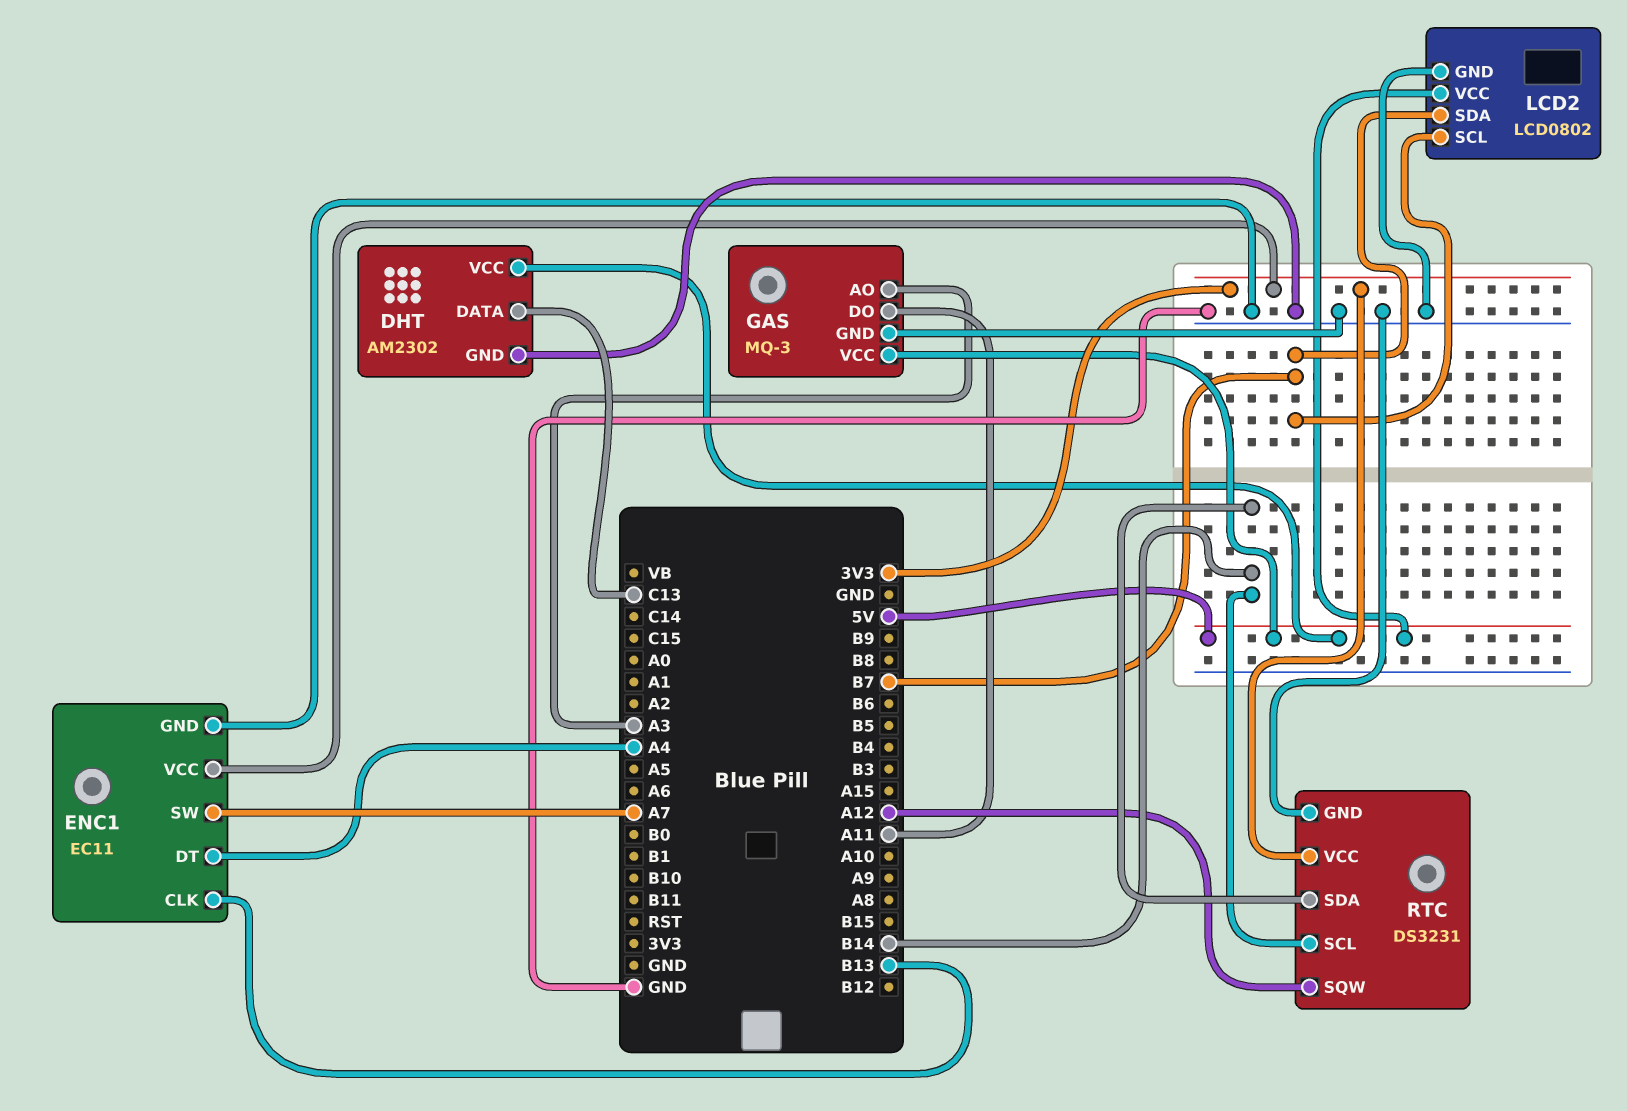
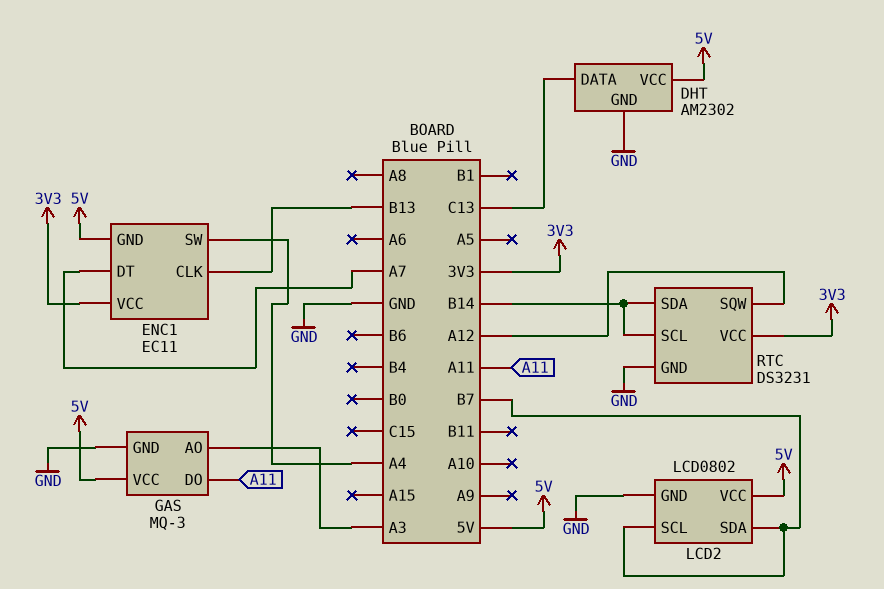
ENC1 pin DT: A4 -> A7
ENC1 pin GND: GND -> 5V
ENC1 pin SW: A7 -> A4

